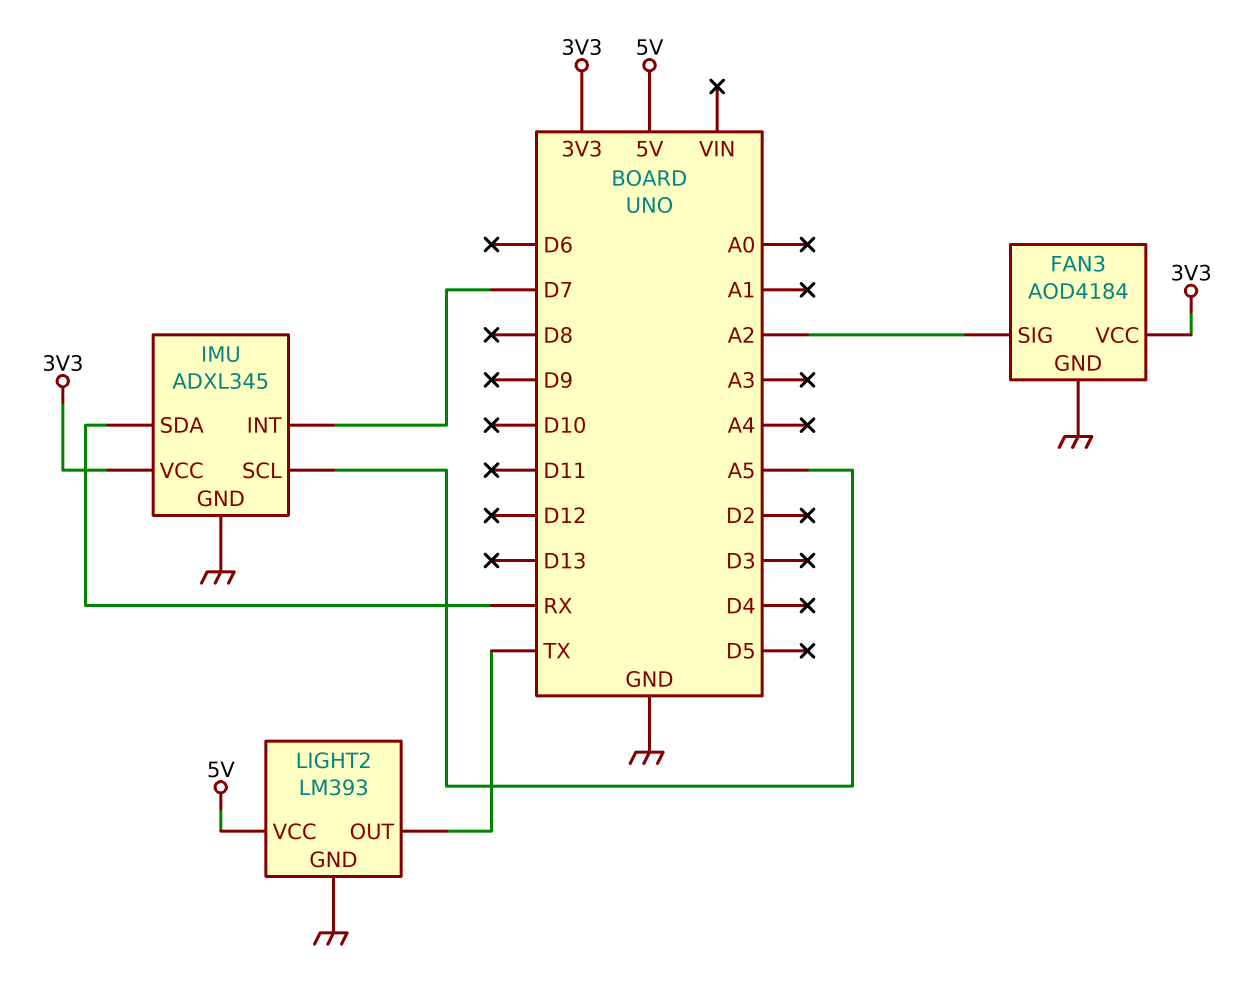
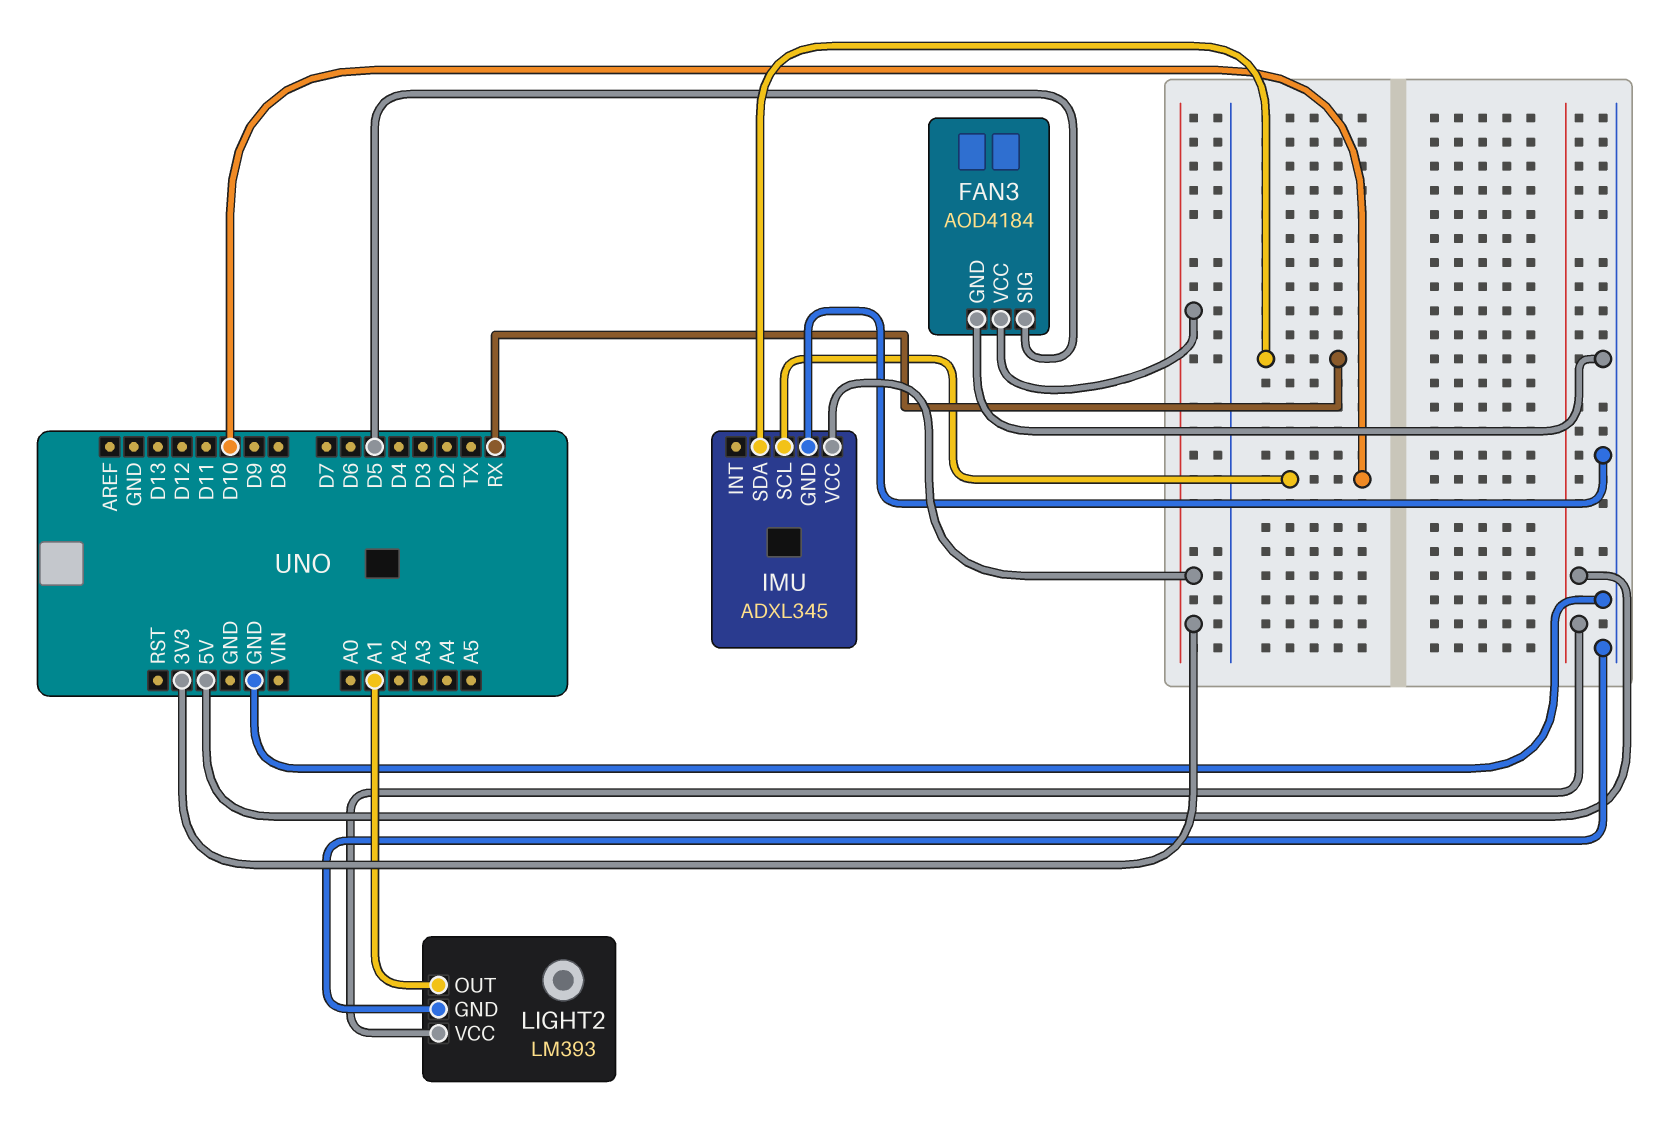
FAN3 pin SIG: A2 -> D5
IMU pin INT: D7 -> none
IMU pin SCL: A5 -> D10
LIGHT2 pin OUT: TX -> A1

